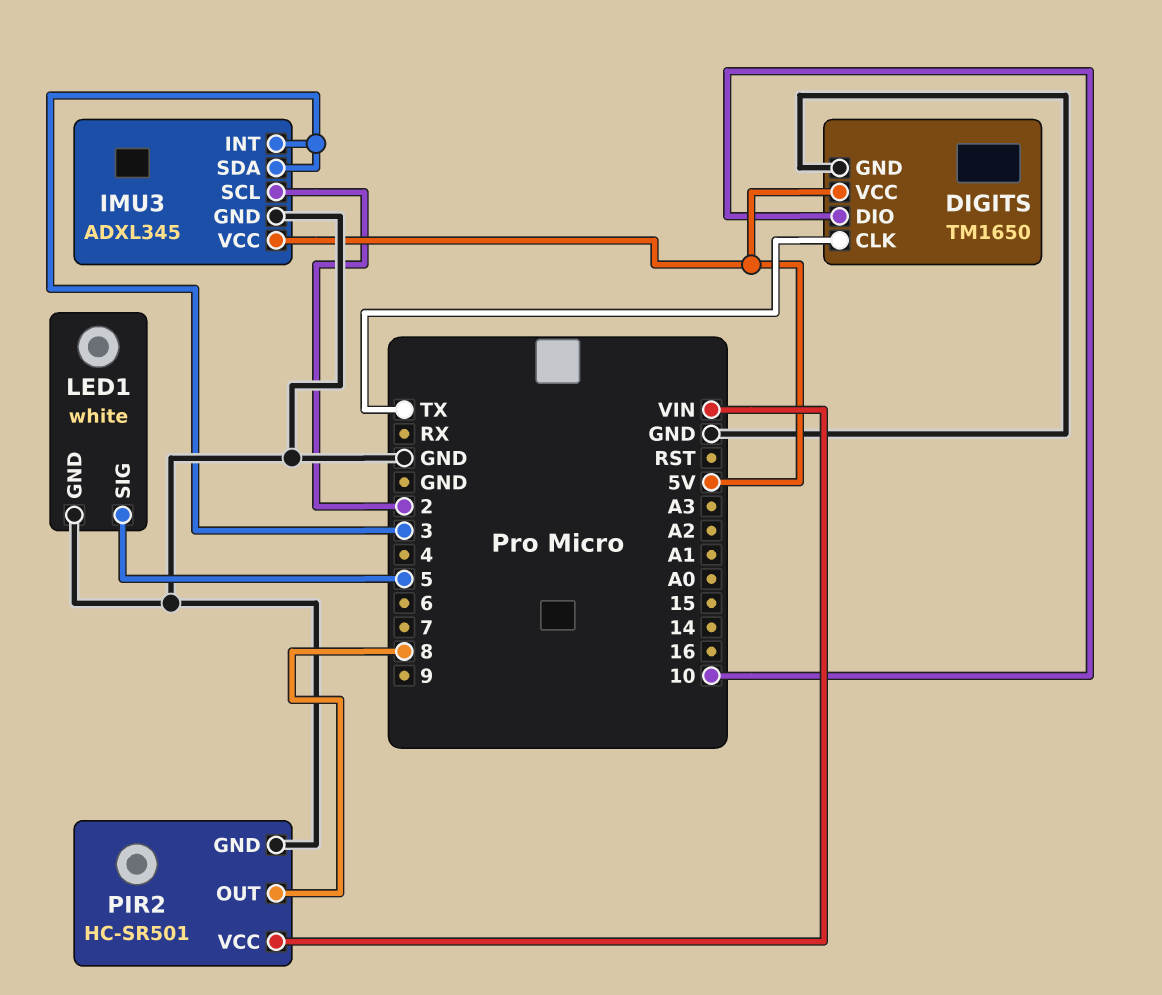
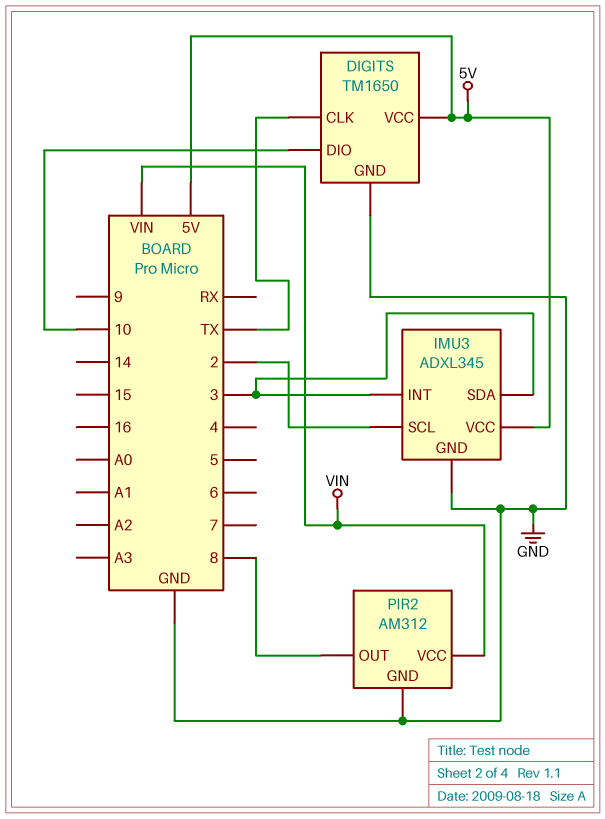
LED1: white -> none
LED1 pin GND: GND -> none
LED1 pin SIG: 5 -> none
PIR2: HC-SR501 -> AM312

